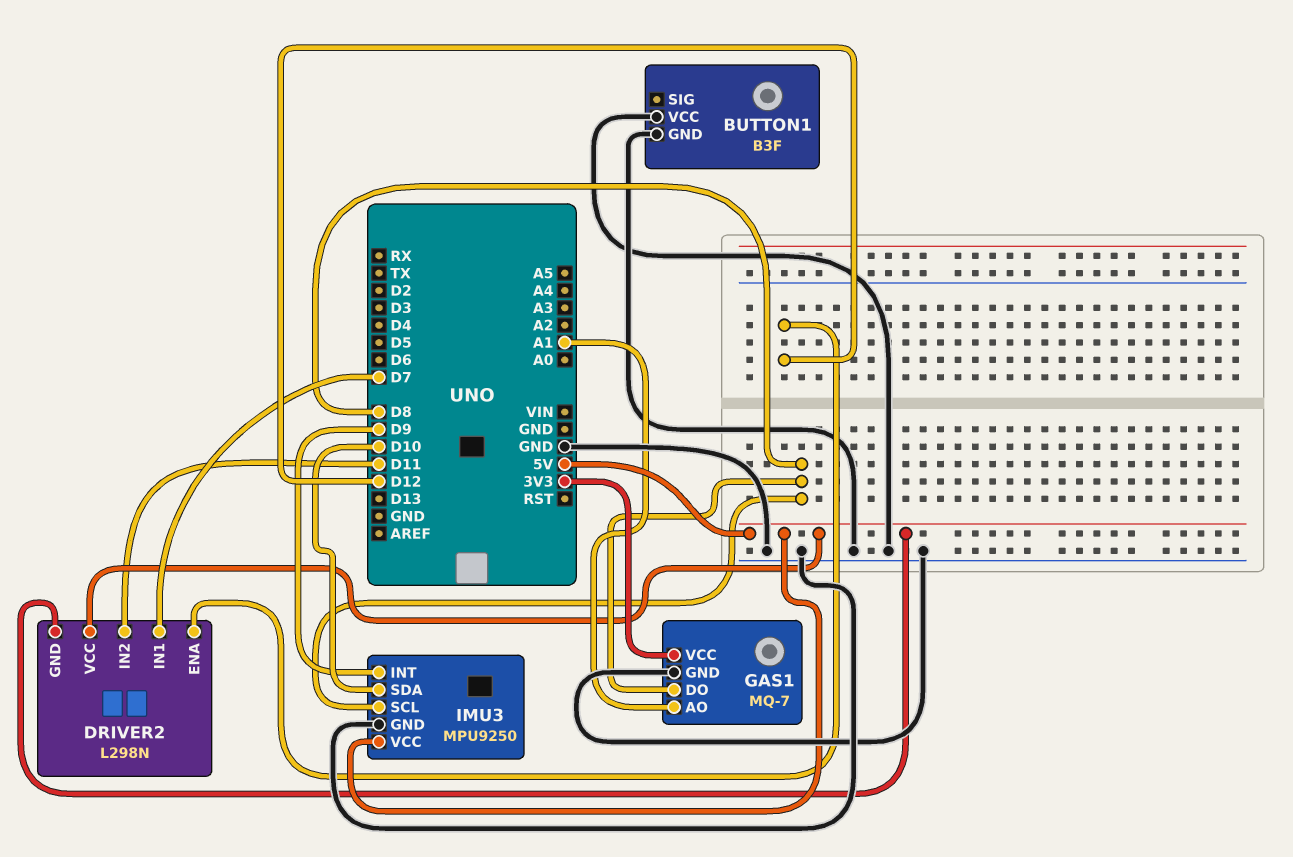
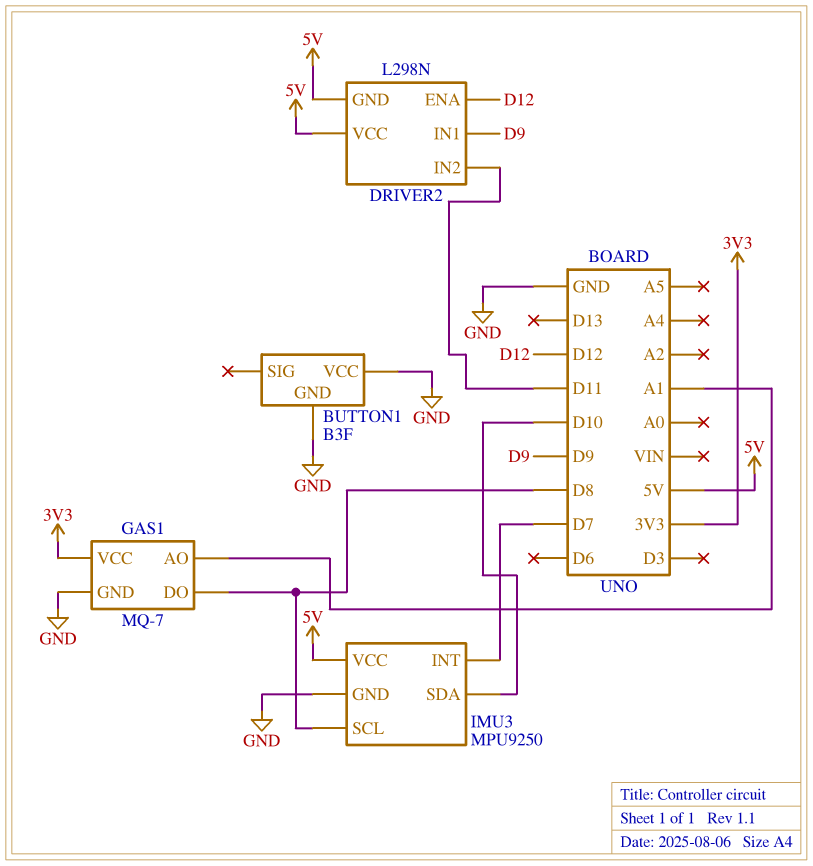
DRIVER2 pin IN1: D7 -> D9
IMU3 pin INT: D9 -> D7

